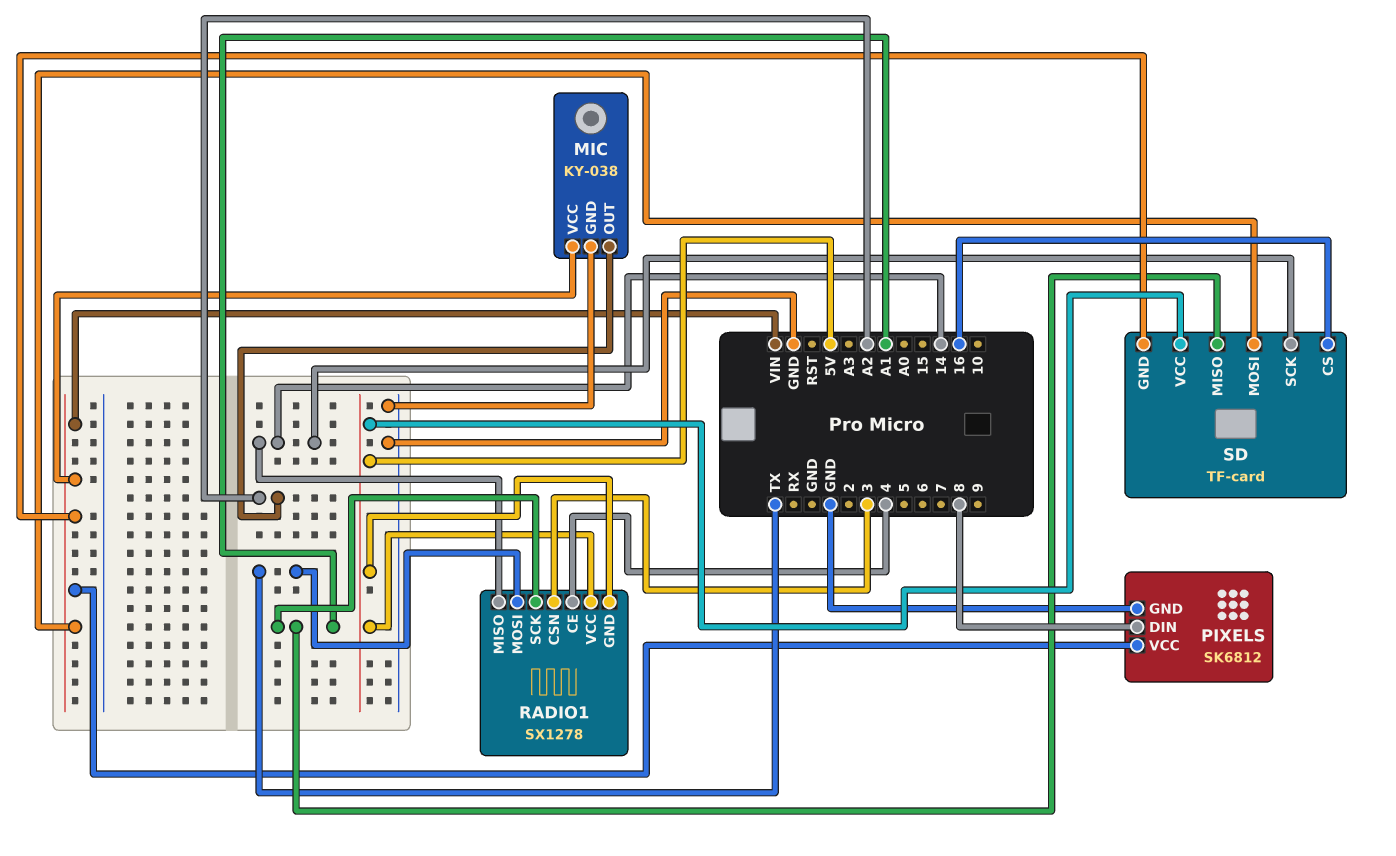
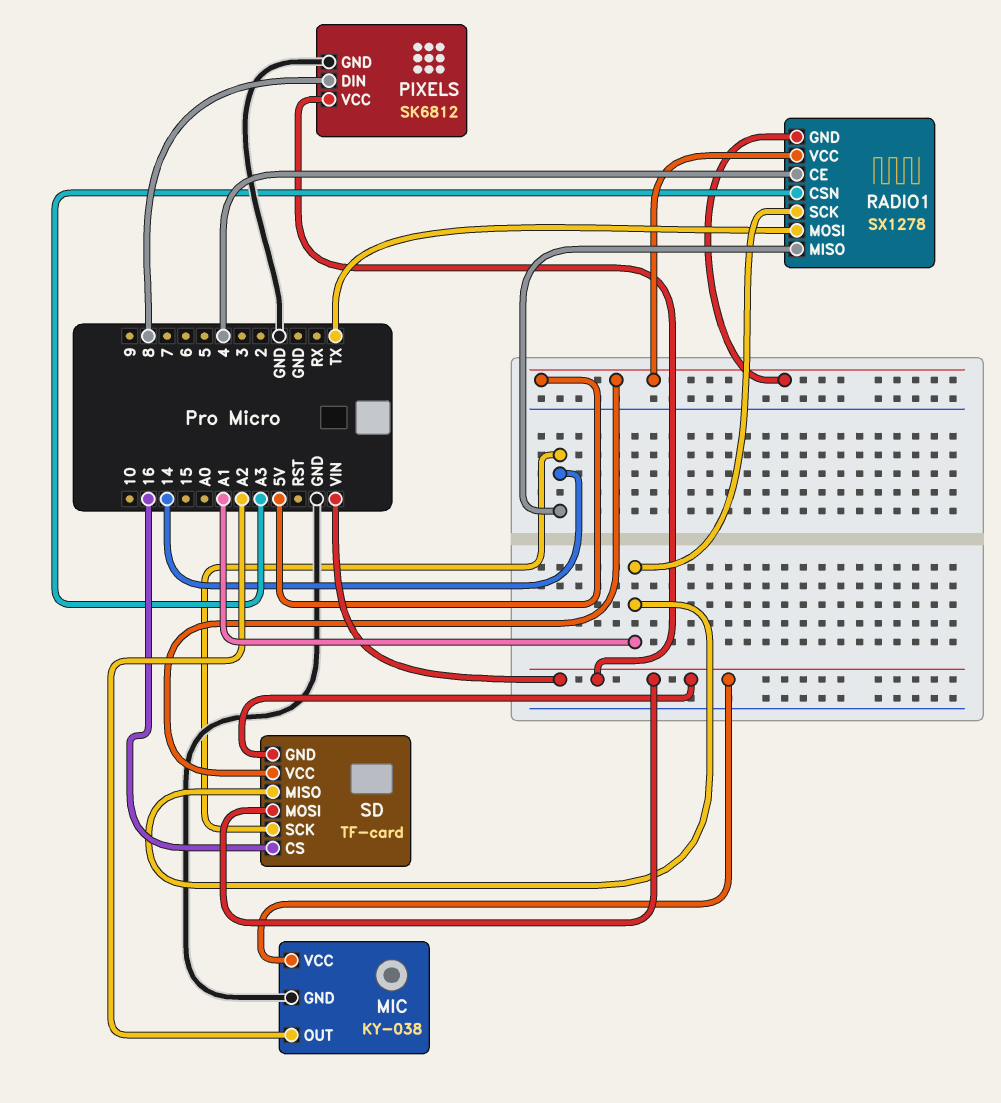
RADIO1 pin CSN: 3 -> A3

